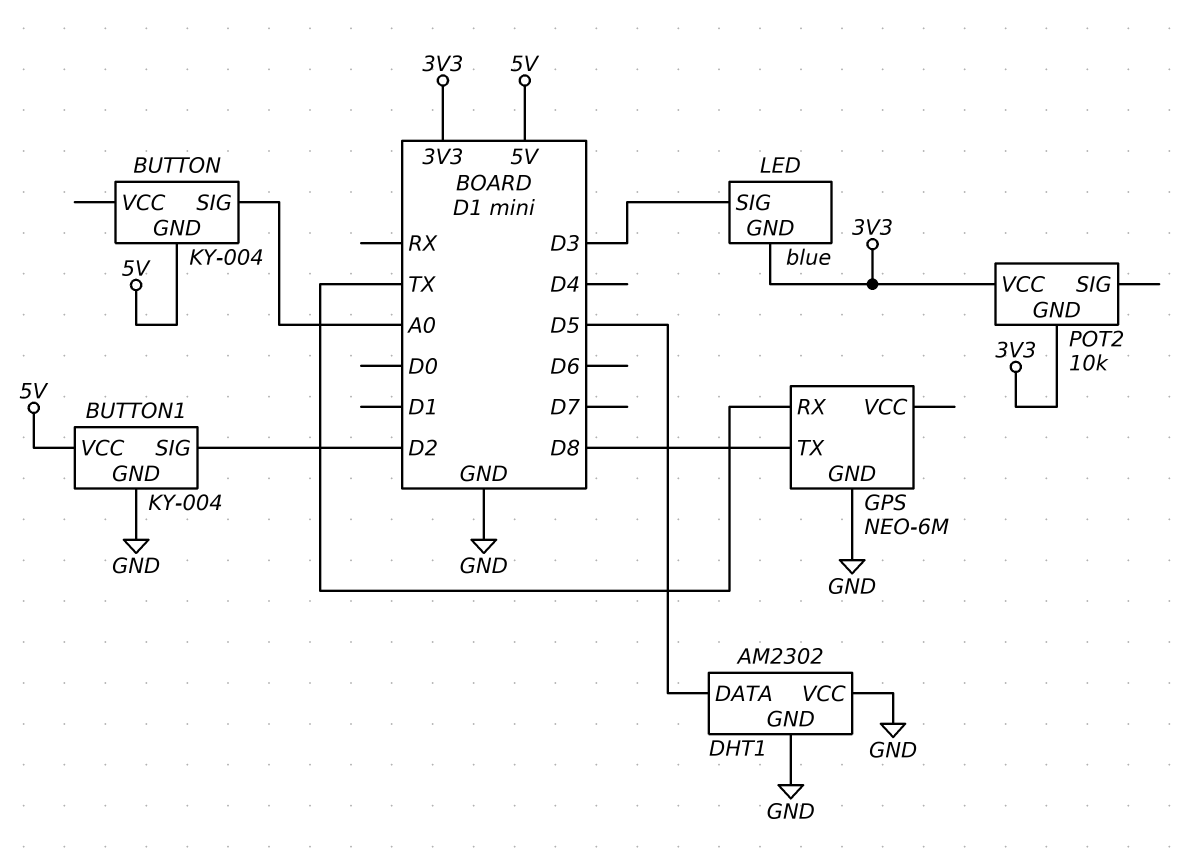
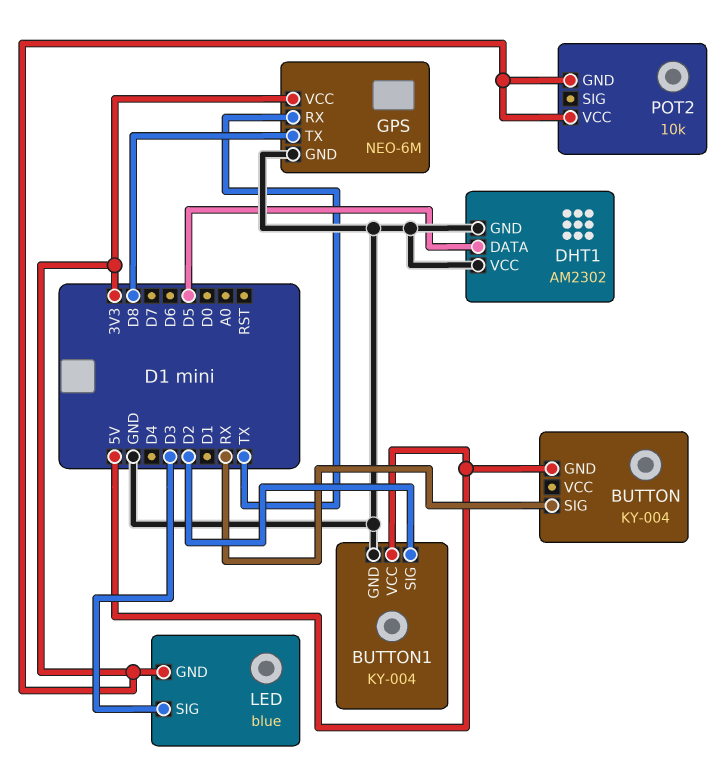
BUTTON pin SIG: A0 -> RX
GPS pin VCC: none -> 3V3

